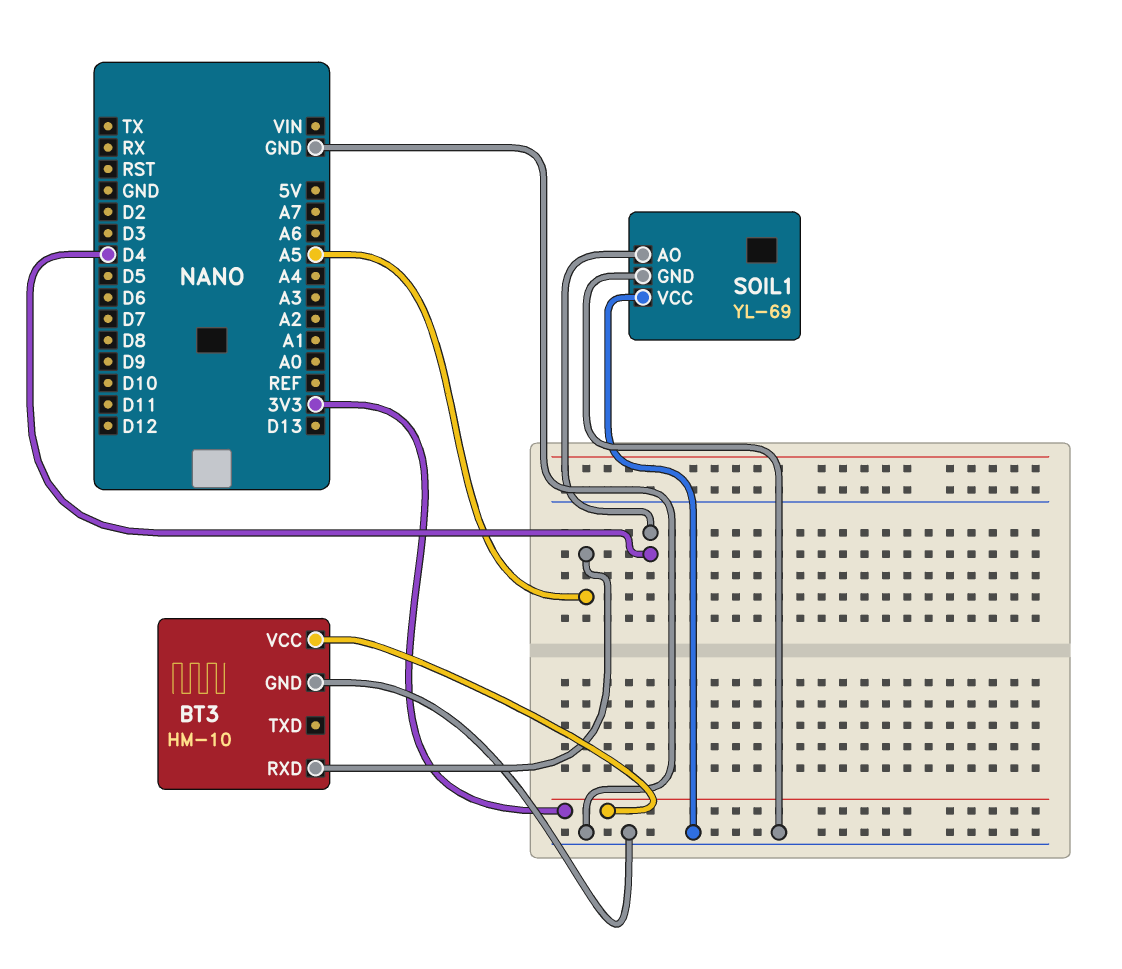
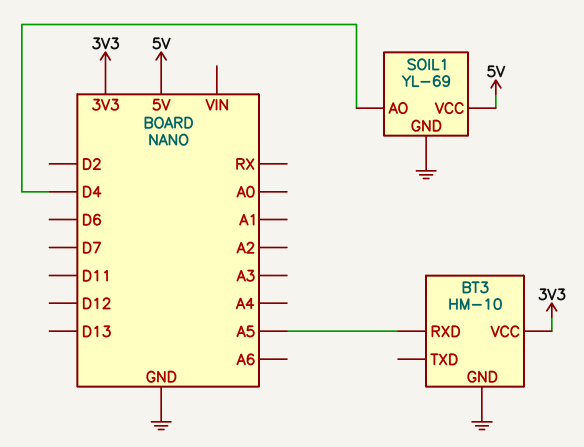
SOIL1 pin VCC: GND -> 5V

